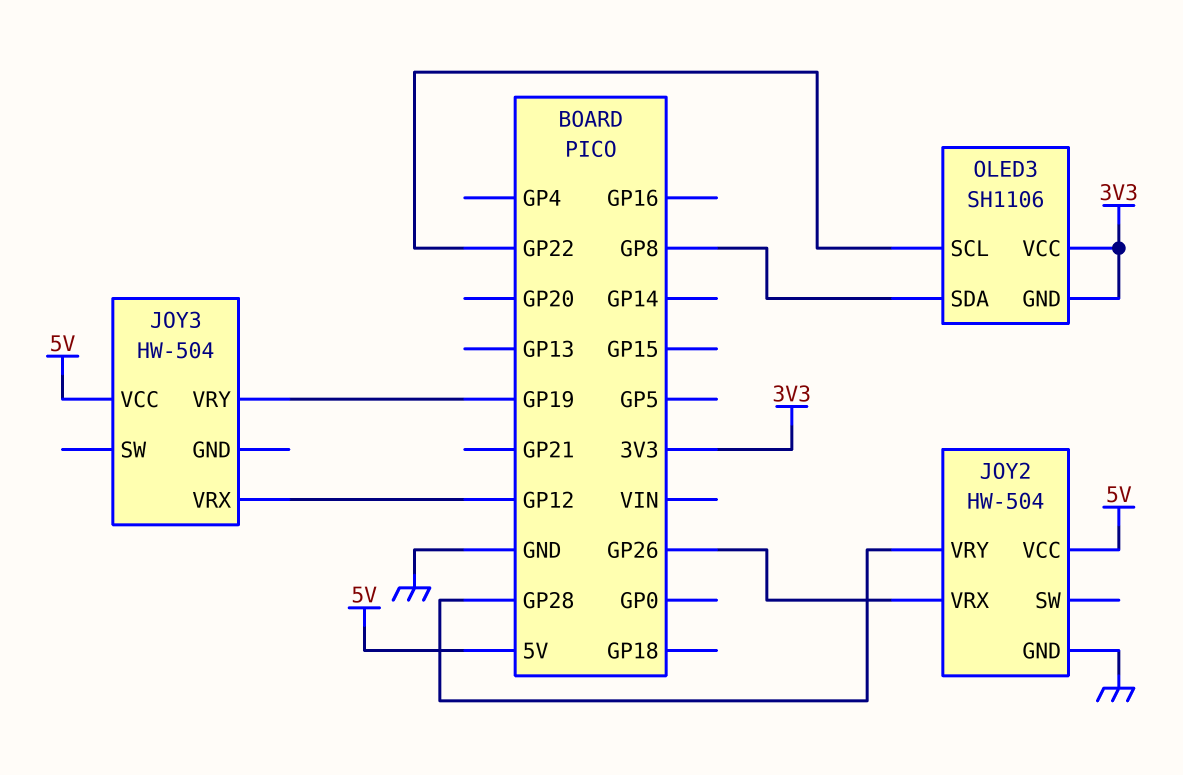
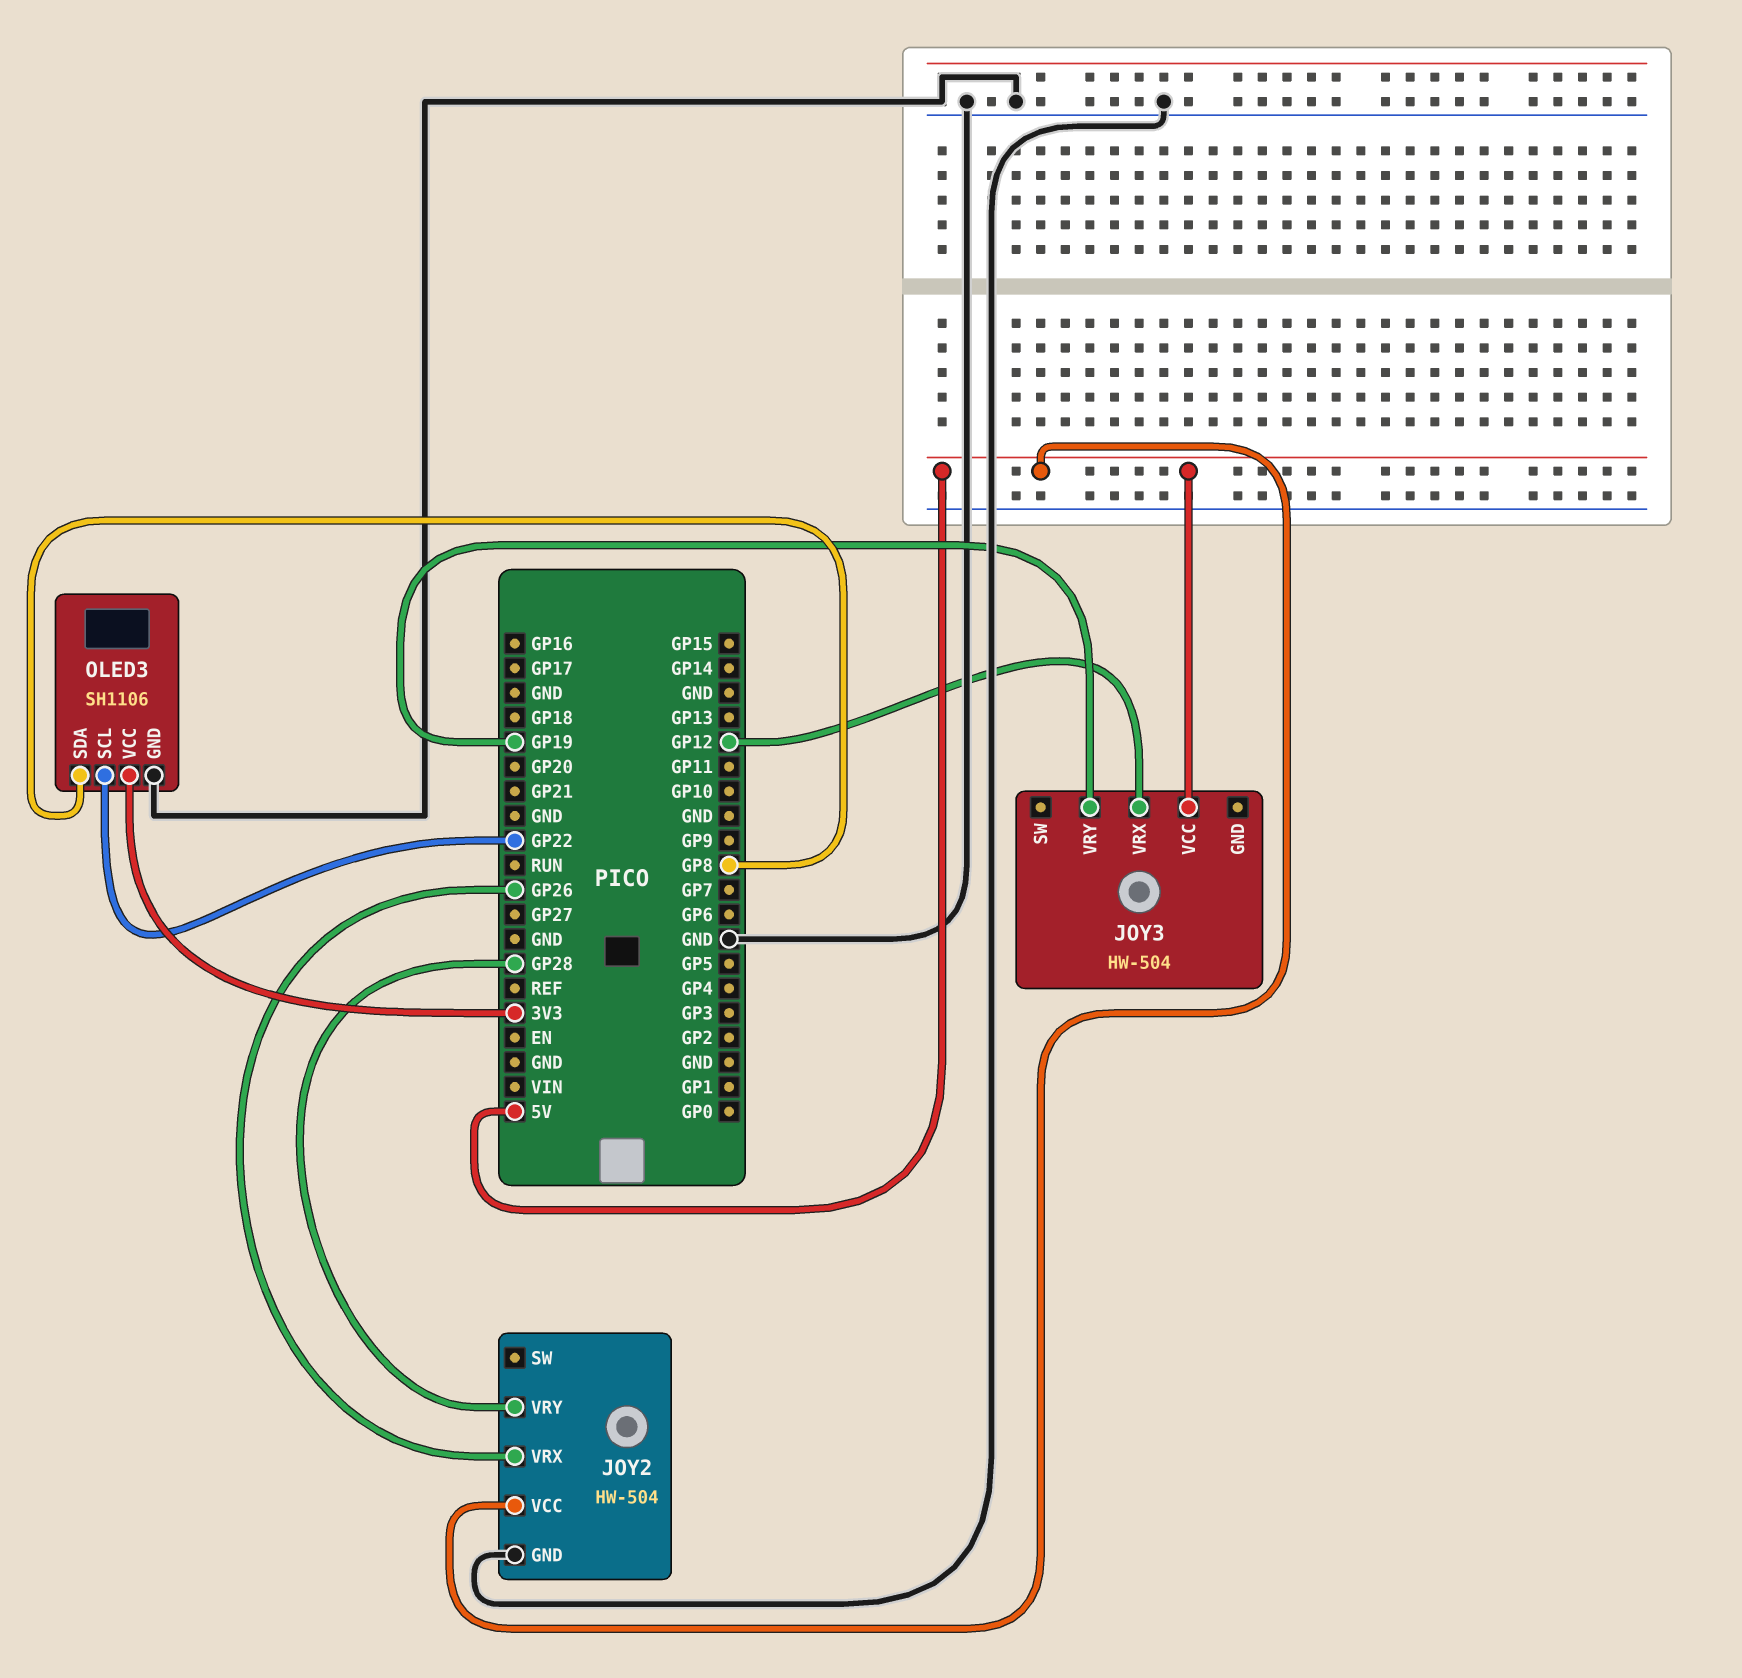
OLED3 pin GND: 3V3 -> GND

